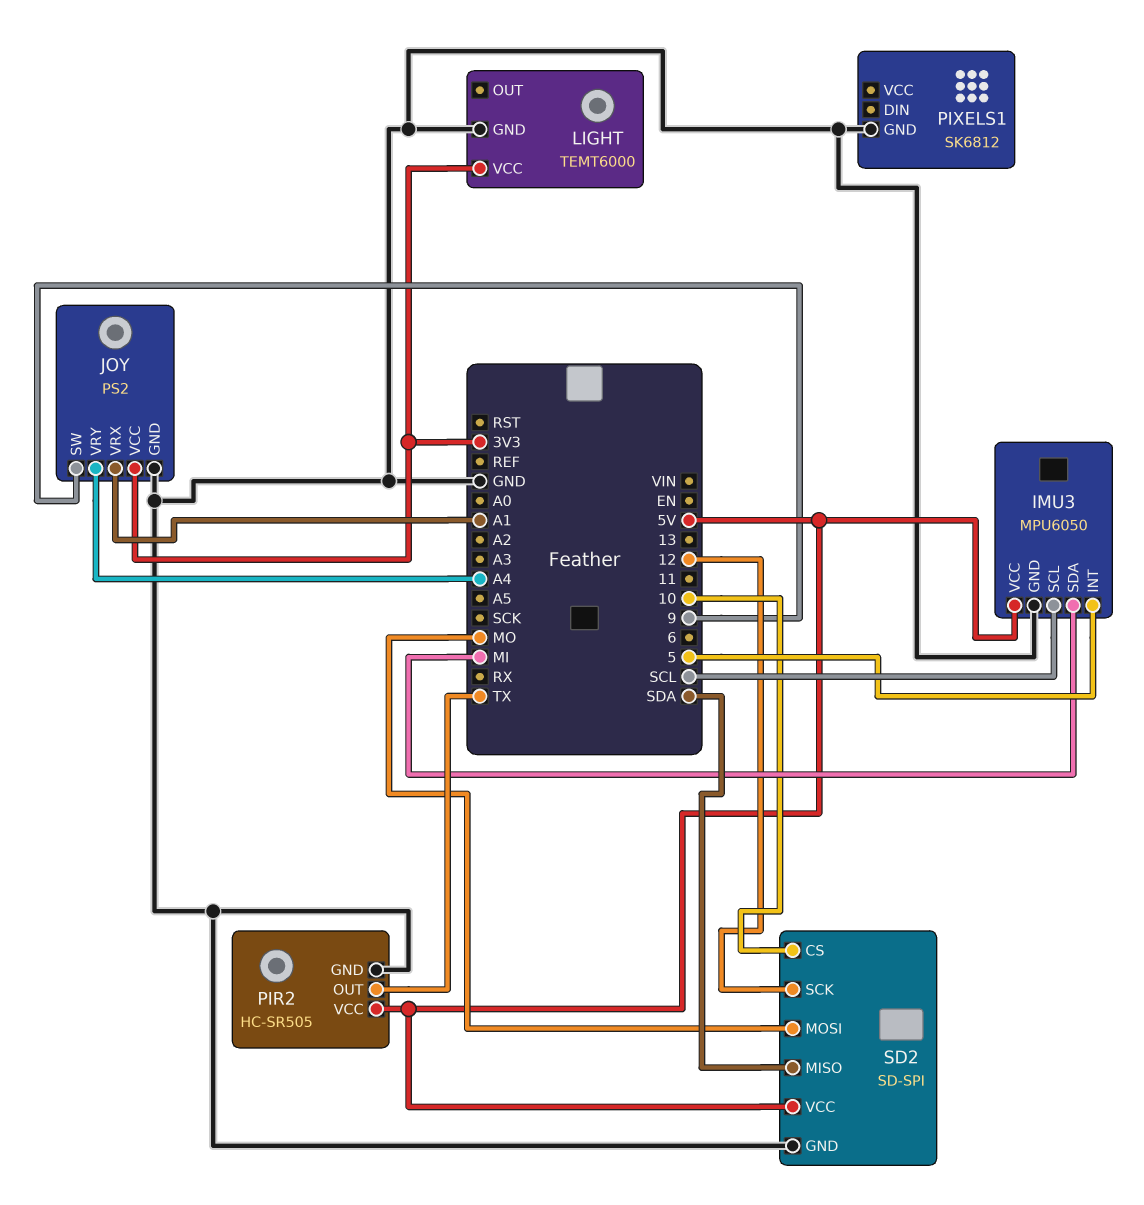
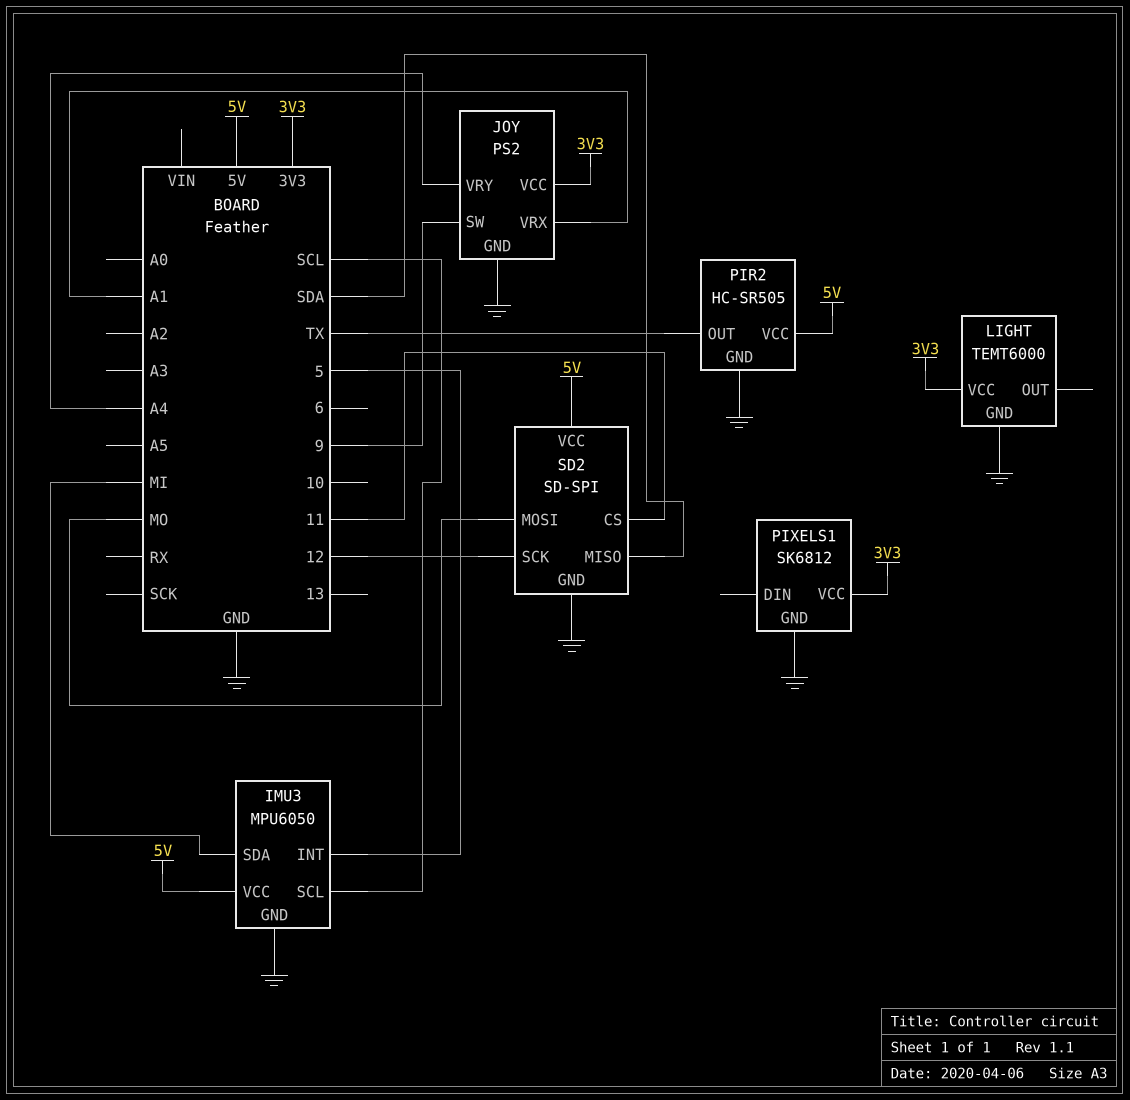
PIXELS1 pin VCC: none -> 3V3
SD2 pin CS: 10 -> 11

